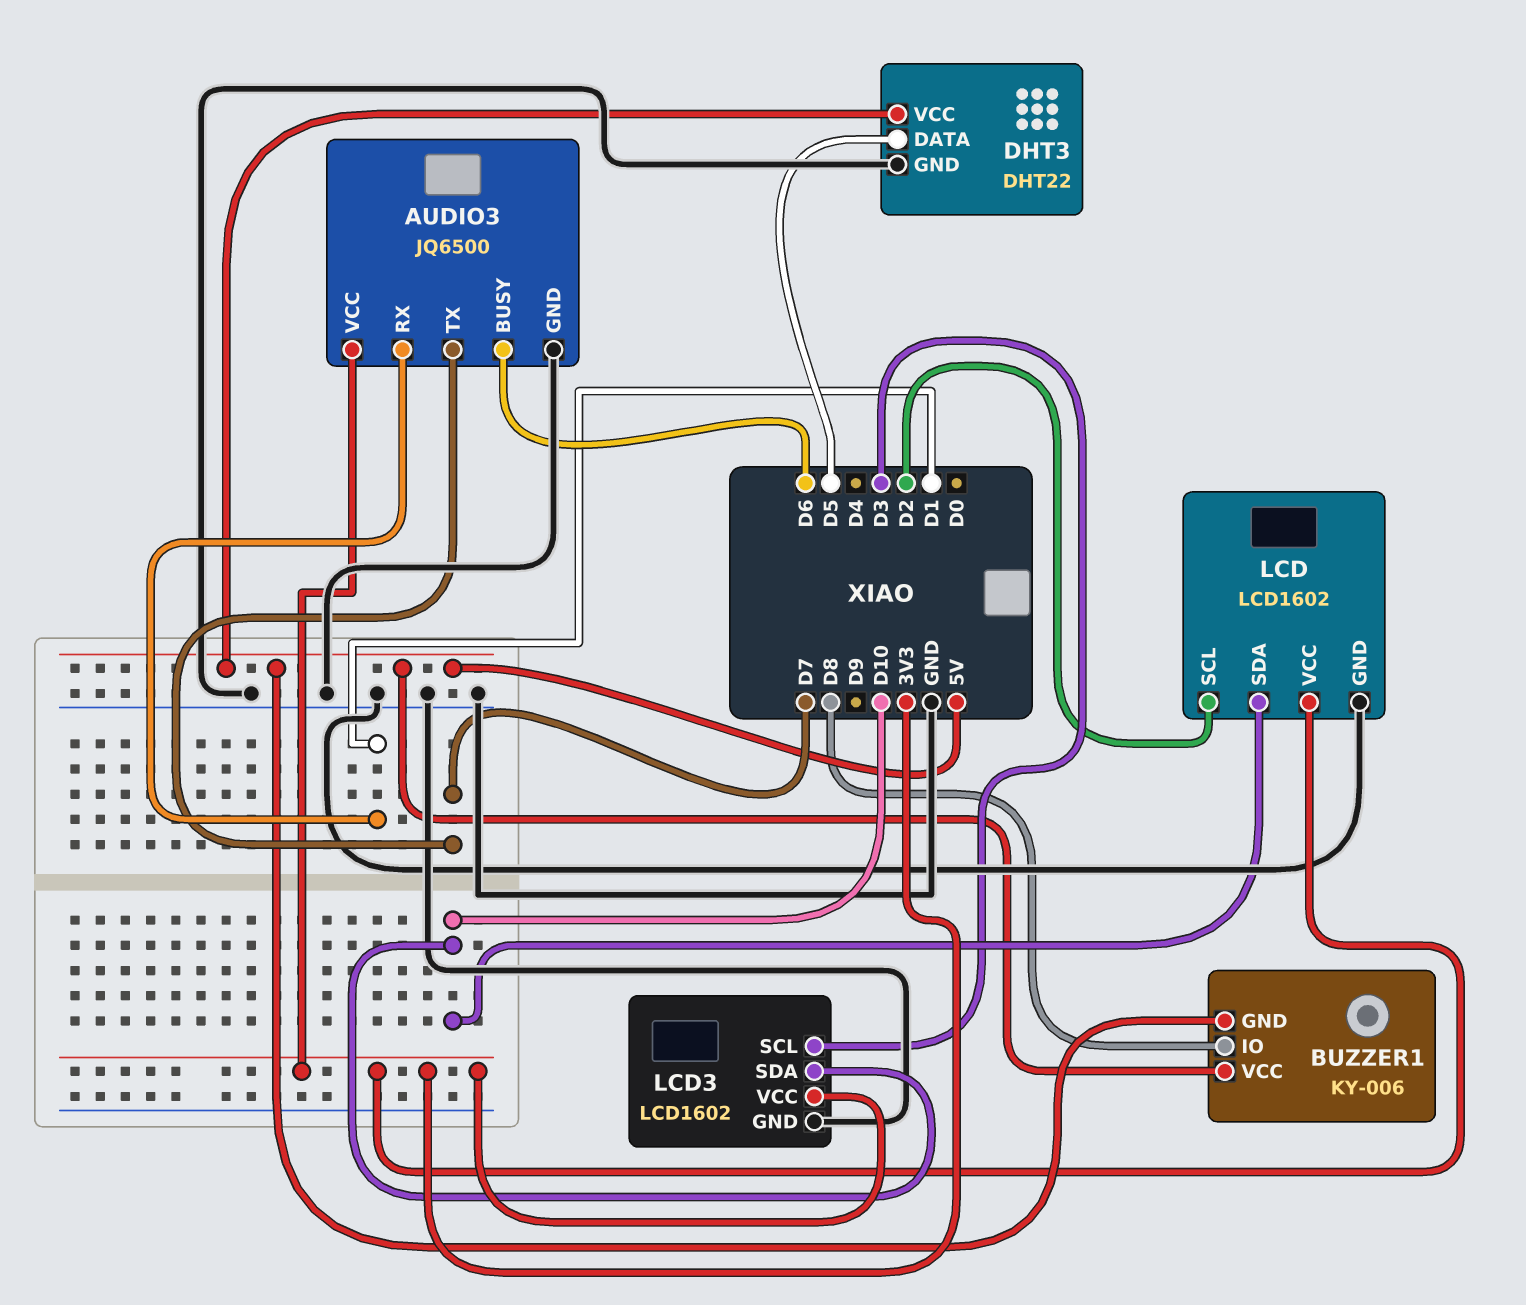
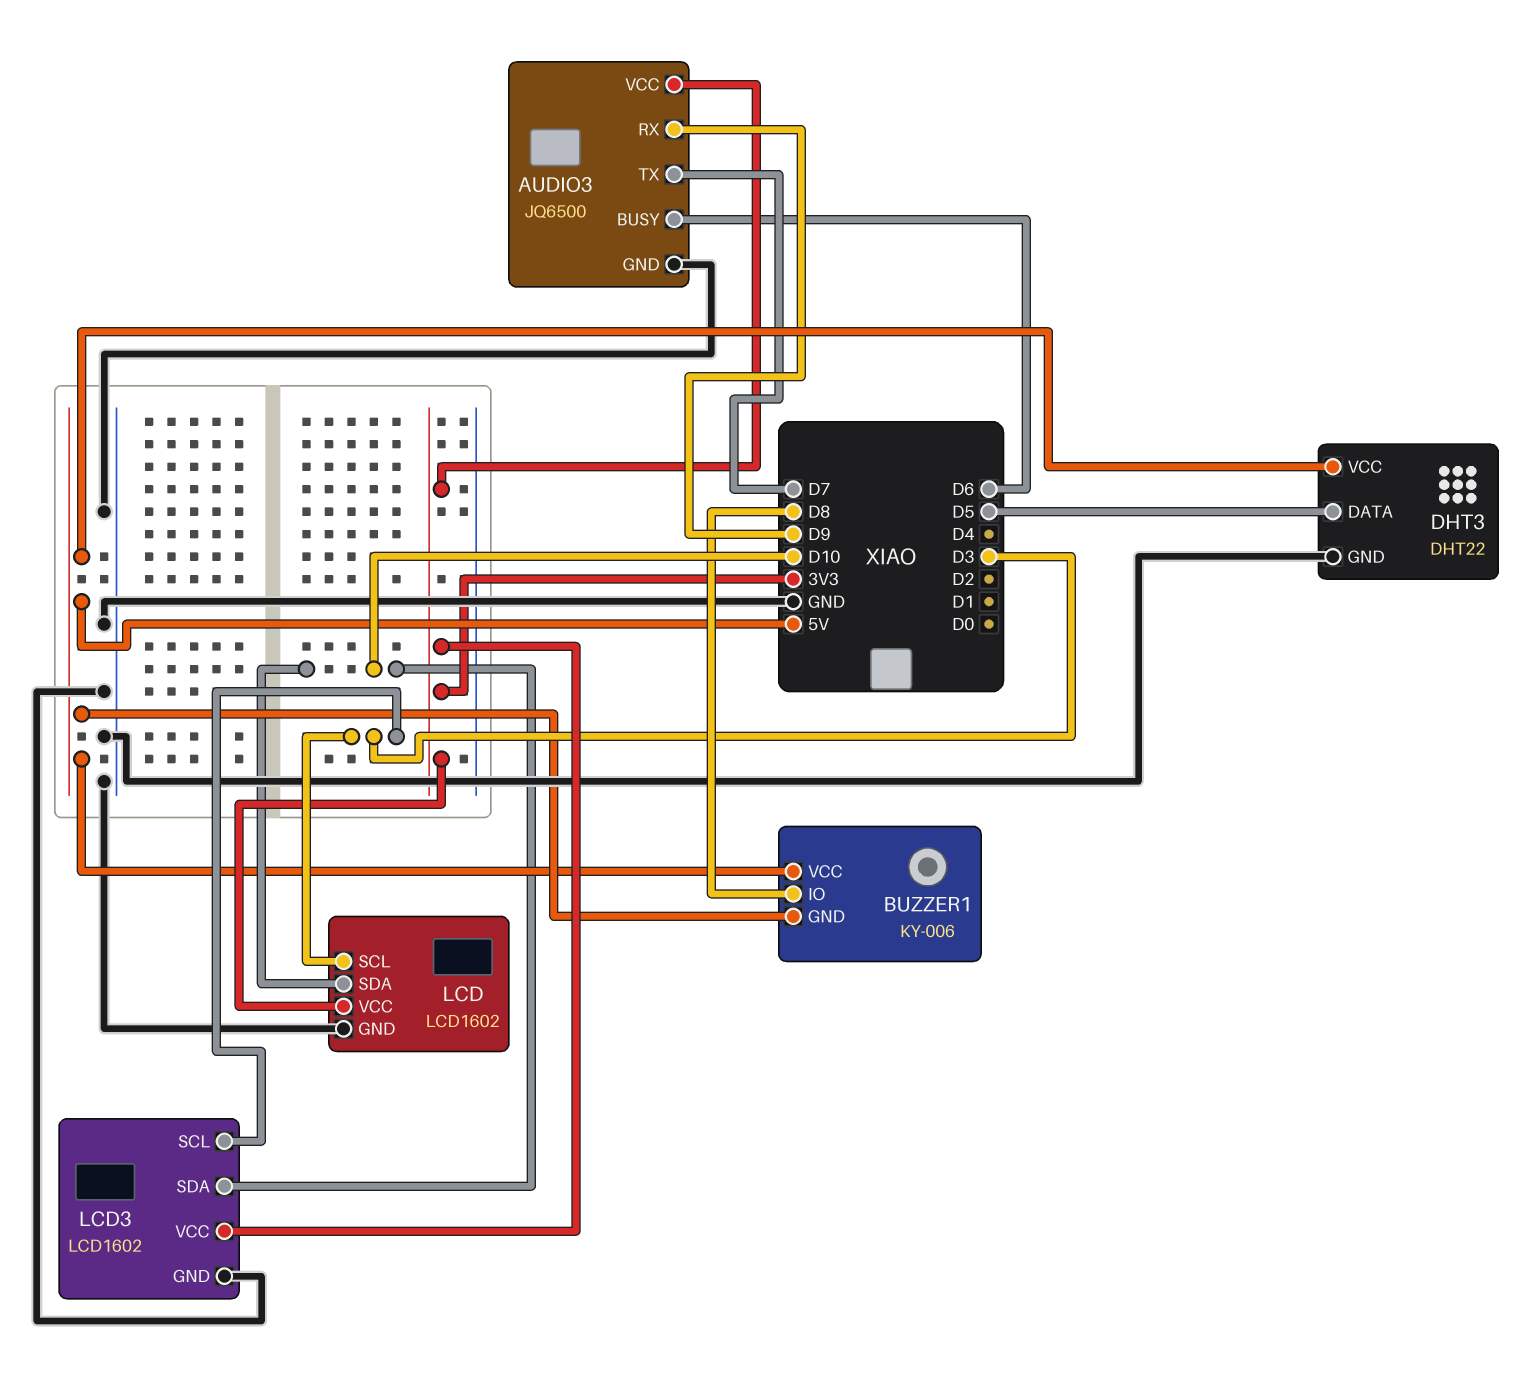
AUDIO3 pin RX: D1 -> D9
LCD pin SCL: D2 -> D3

